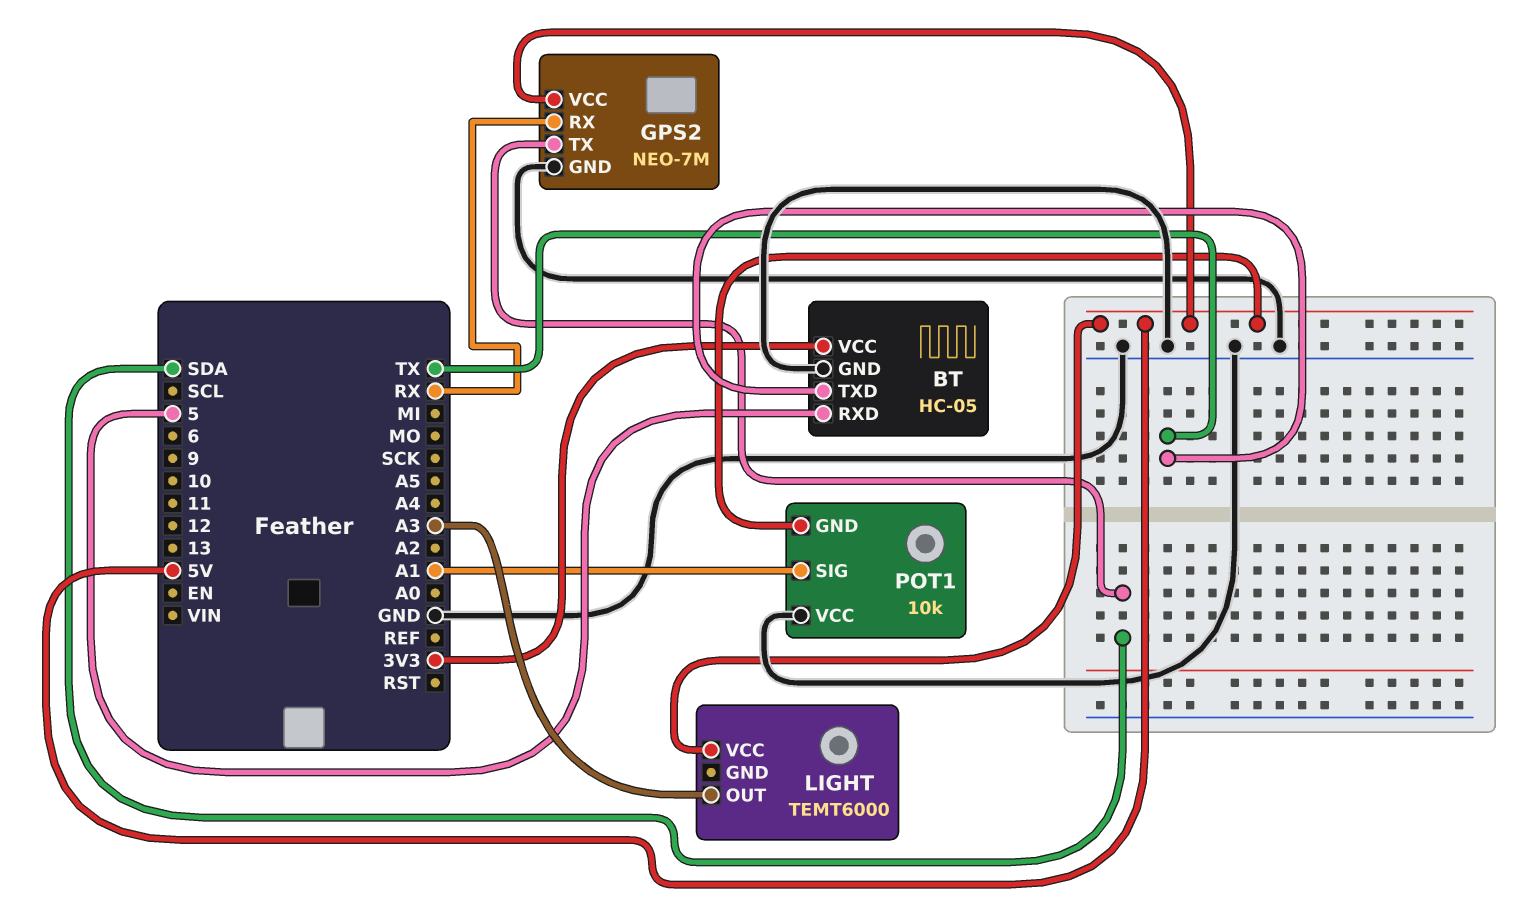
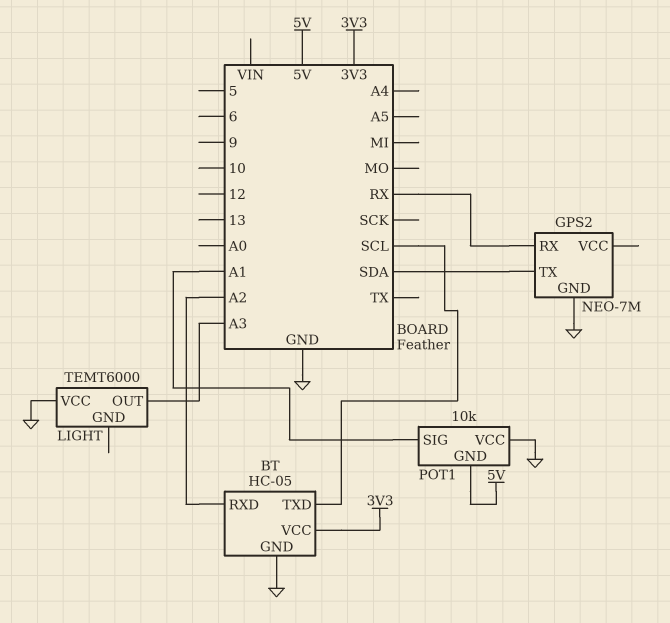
BT pin RXD: 5 -> A2
BT pin TXD: TX -> SCL
GPS2 pin VCC: 5V -> none
LIGHT pin VCC: 5V -> GND

